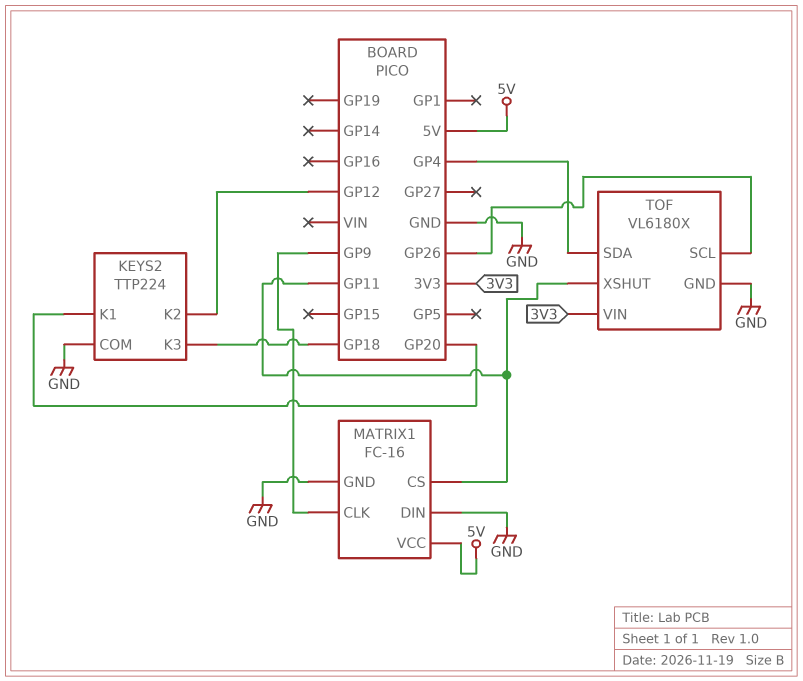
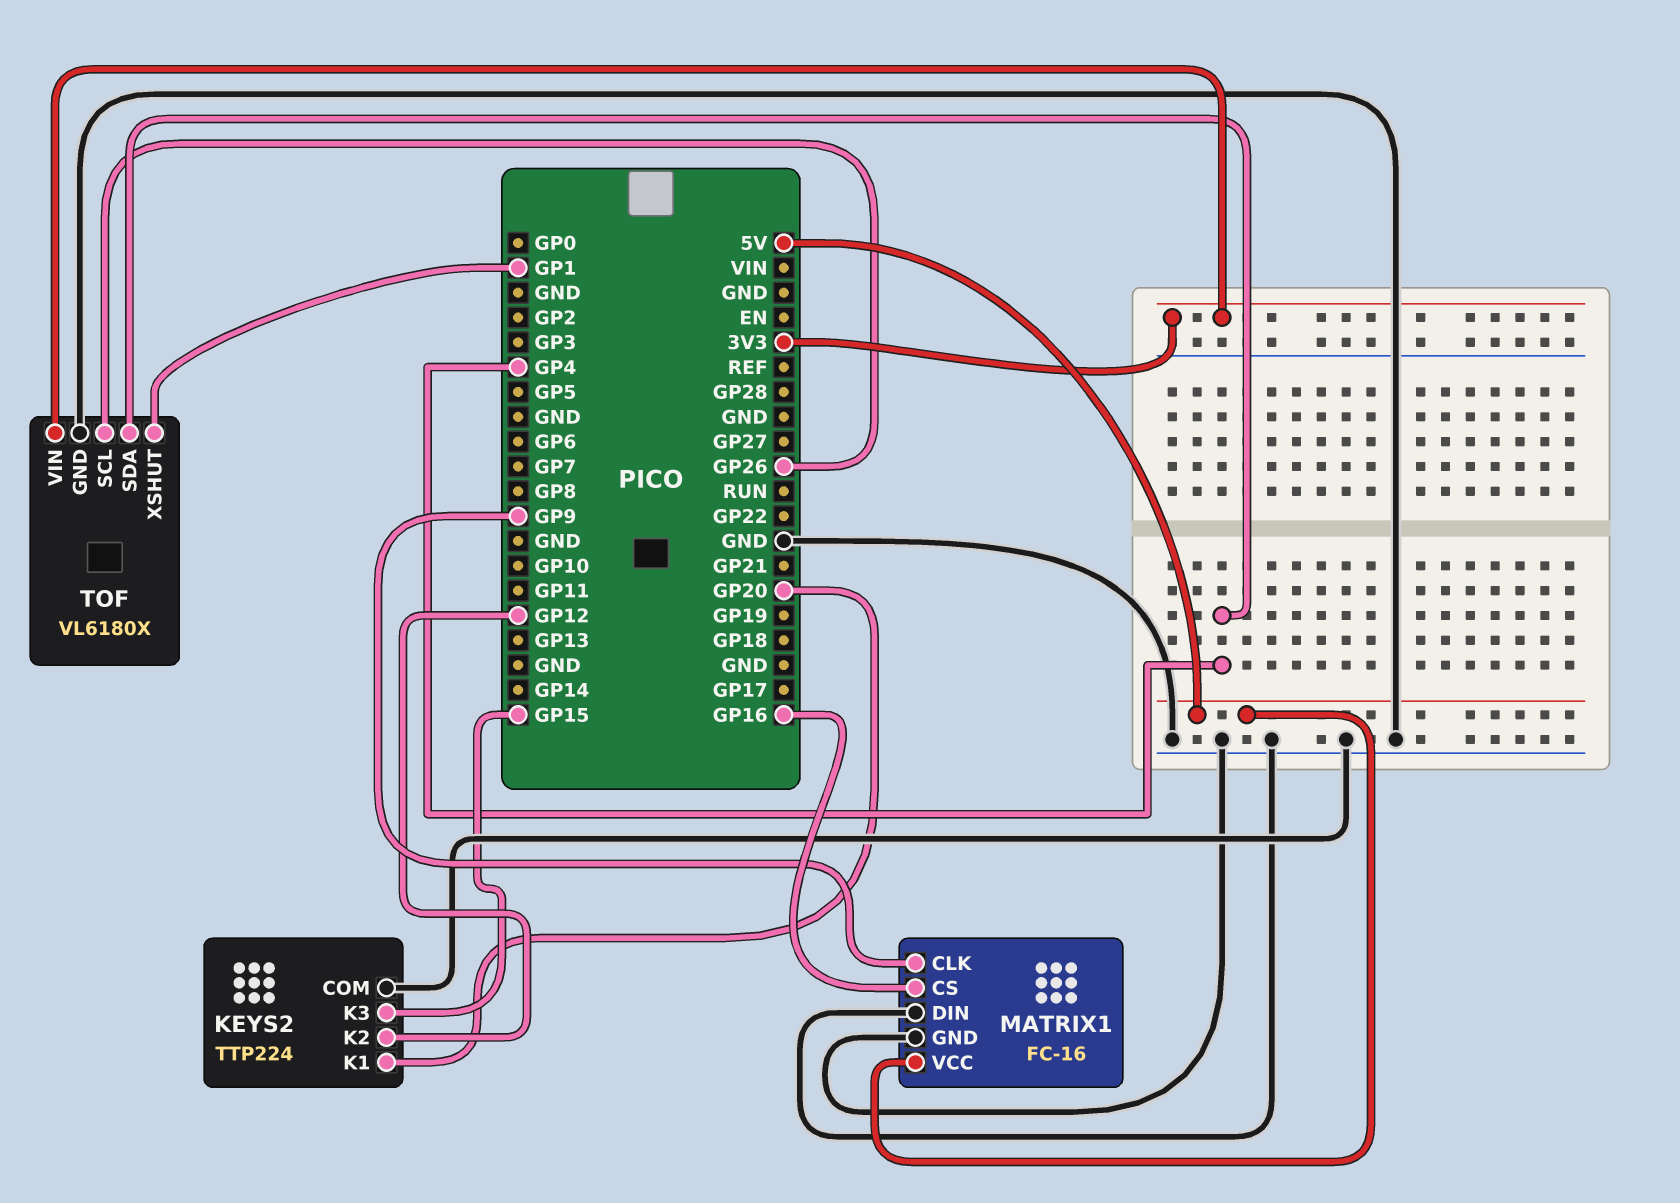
KEYS2 pin K3: GP18 -> GP15
MATRIX1 pin CS: GP11 -> GP16
TOF pin XSHUT: GP11 -> GP1

